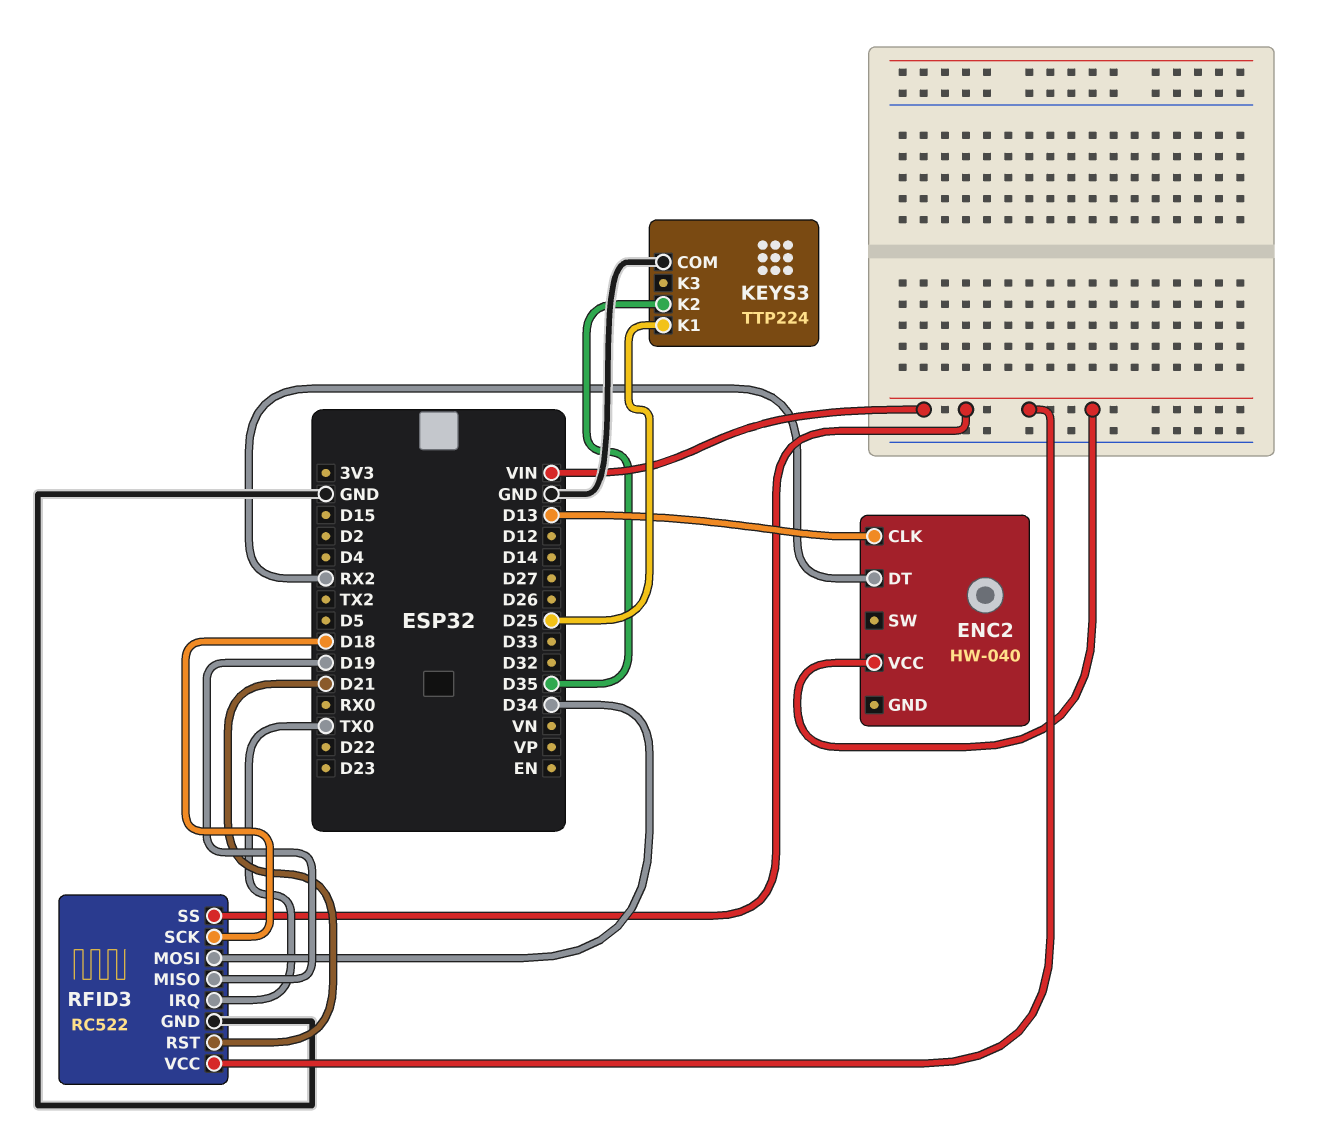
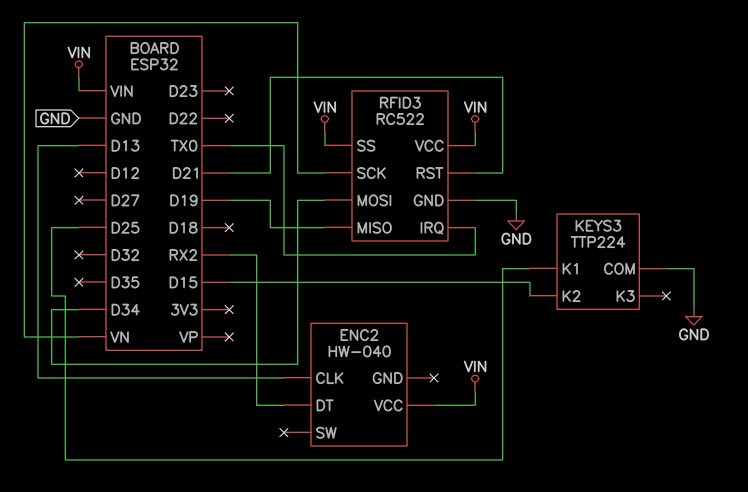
KEYS3 pin K2: D35 -> D15
RFID3 pin SCK: D18 -> VN

